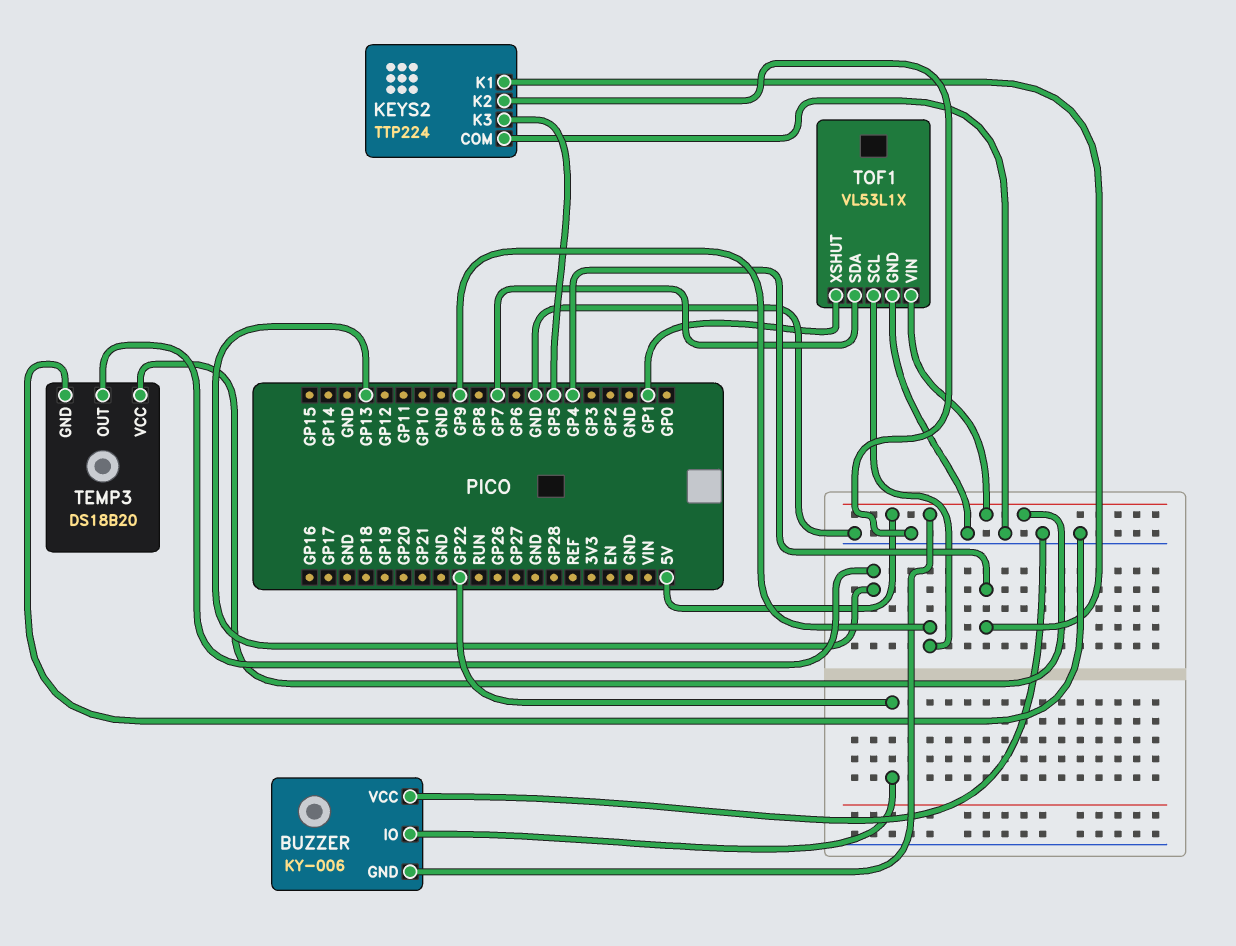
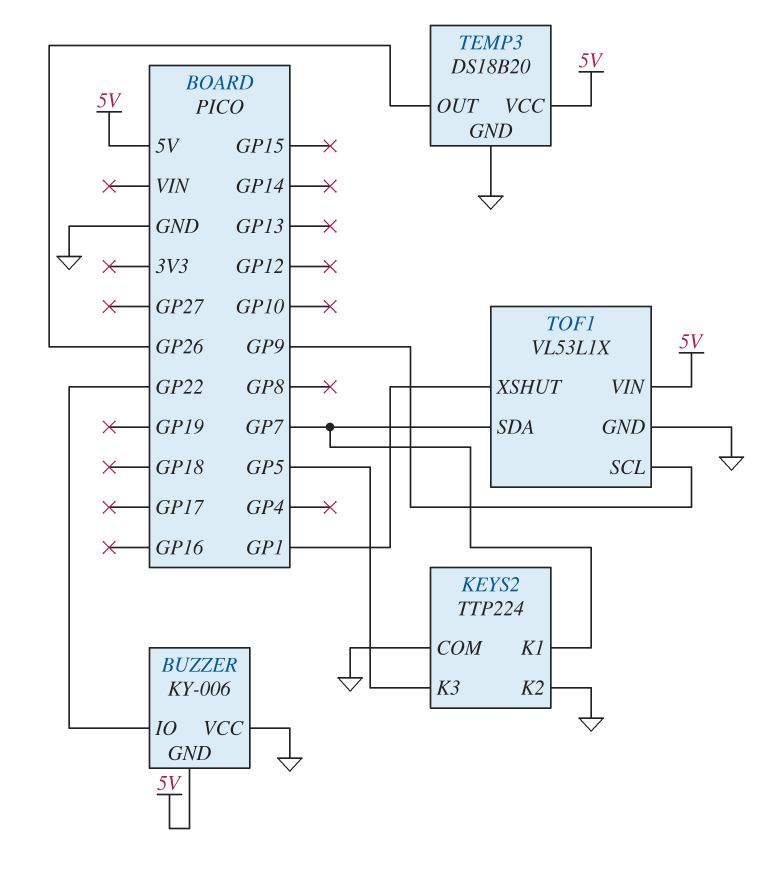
KEYS2 pin K1: GP4 -> GP7
TEMP3 pin OUT: GP13 -> GP26

